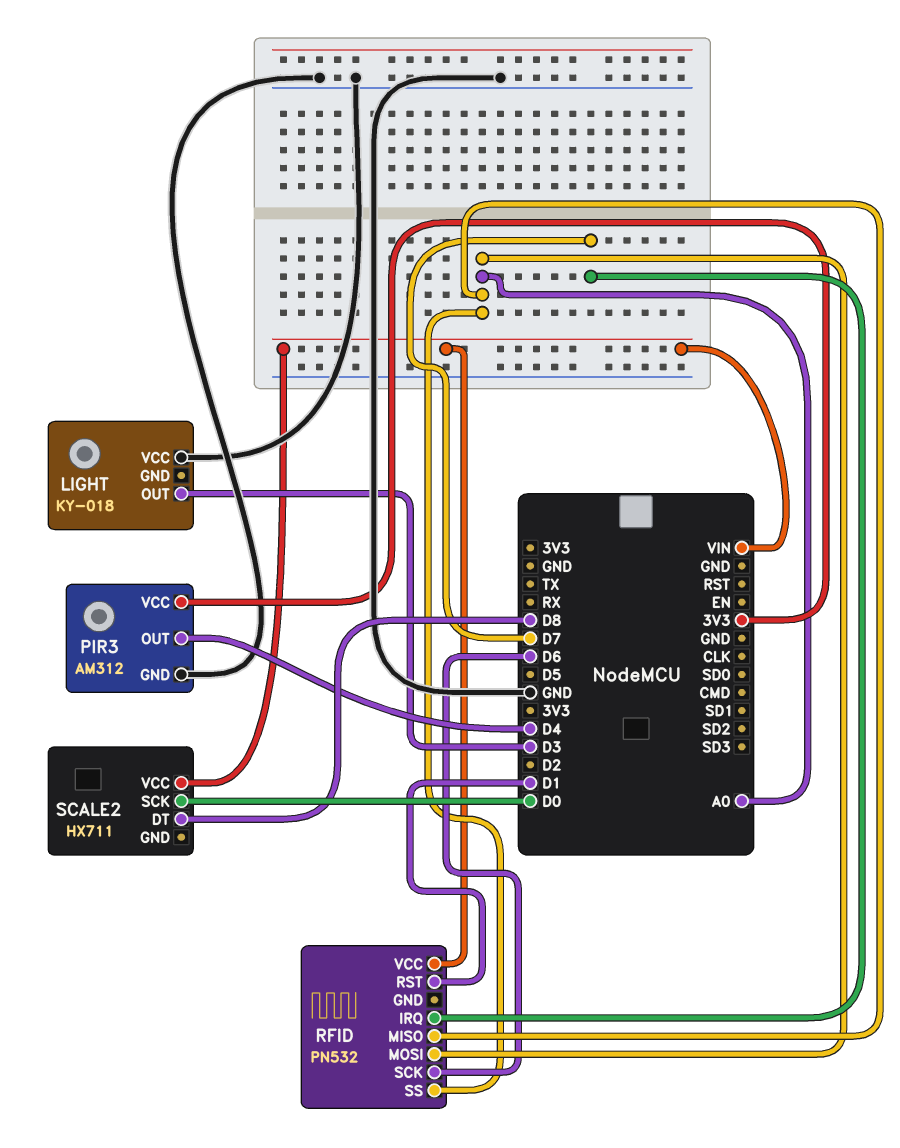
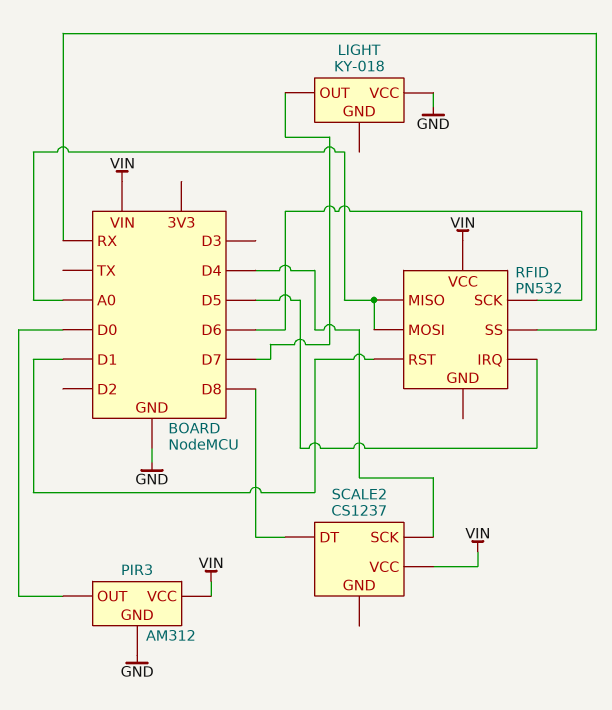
LIGHT pin OUT: D3 -> D7
PIR3 pin OUT: D4 -> D0
PIR3 pin VCC: 3V3 -> VIN
RFID pin IRQ: D7 -> D5
RFID pin SS: A0 -> RX
SCALE2: HX711 -> CS1237
SCALE2 pin SCK: D0 -> D4

